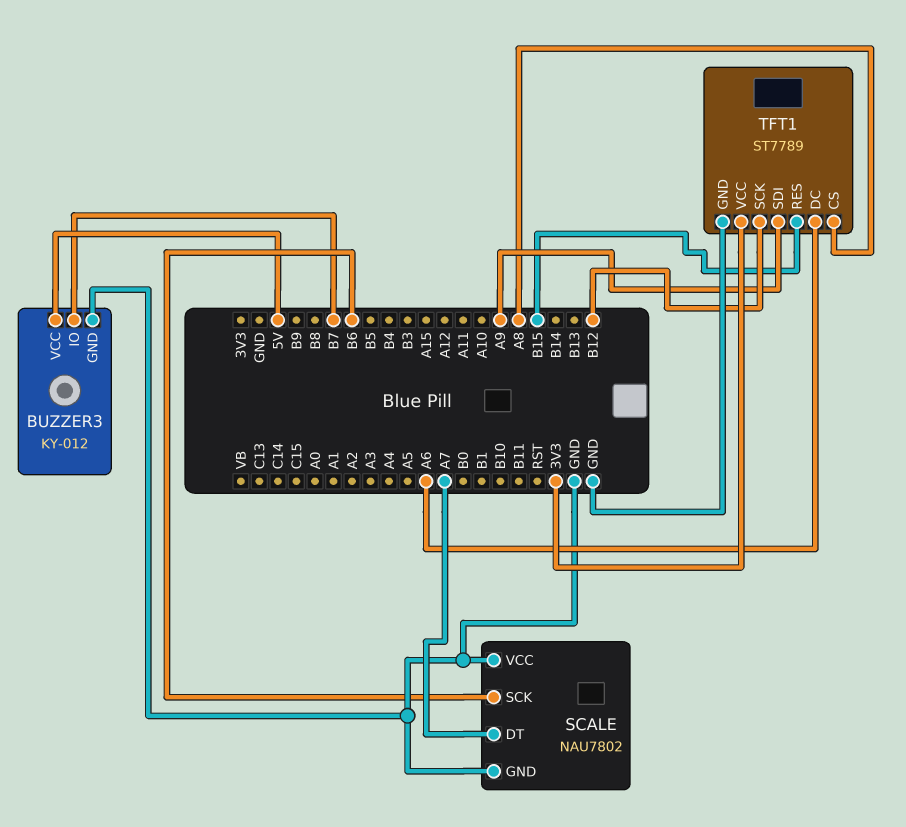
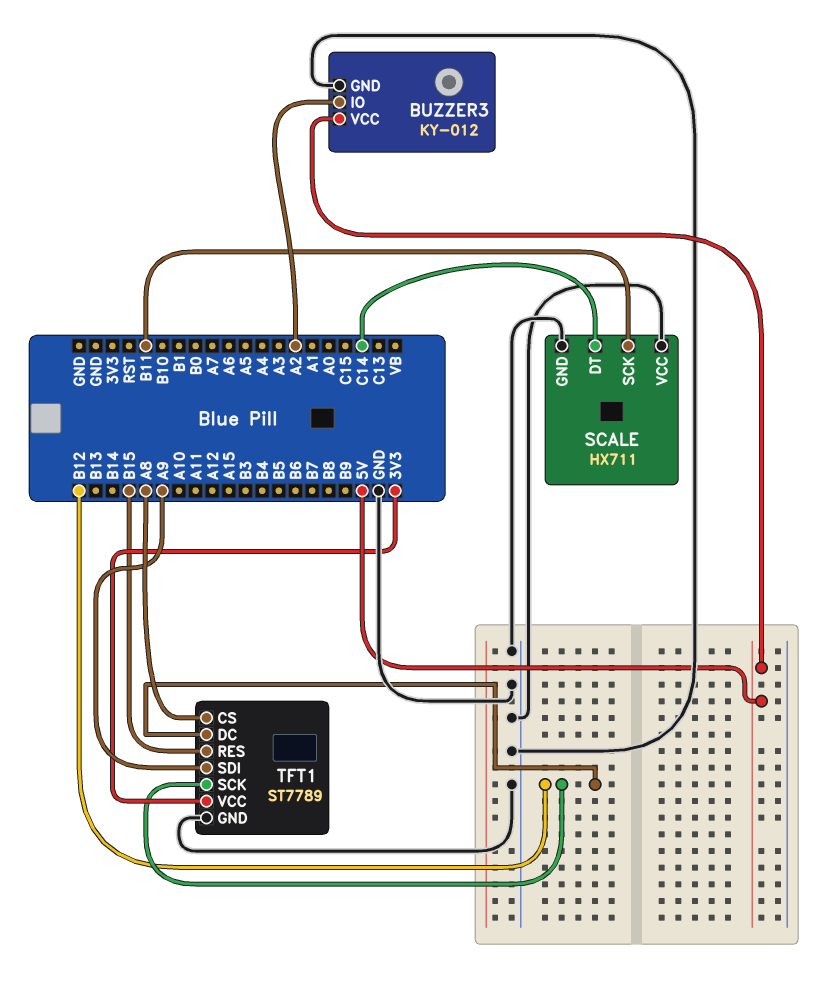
BUZZER3 pin IO: B7 -> A2
SCALE: NAU7802 -> HX711
SCALE pin DT: A7 -> C14
SCALE pin SCK: B6 -> B11
TFT1 pin DC: A6 -> B12

